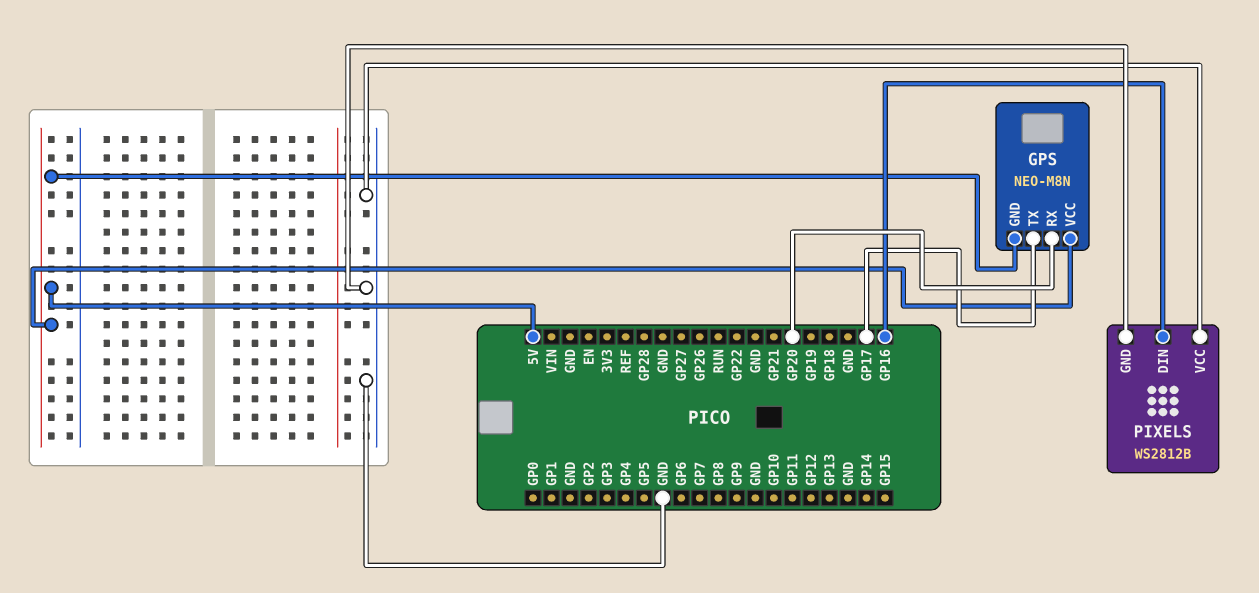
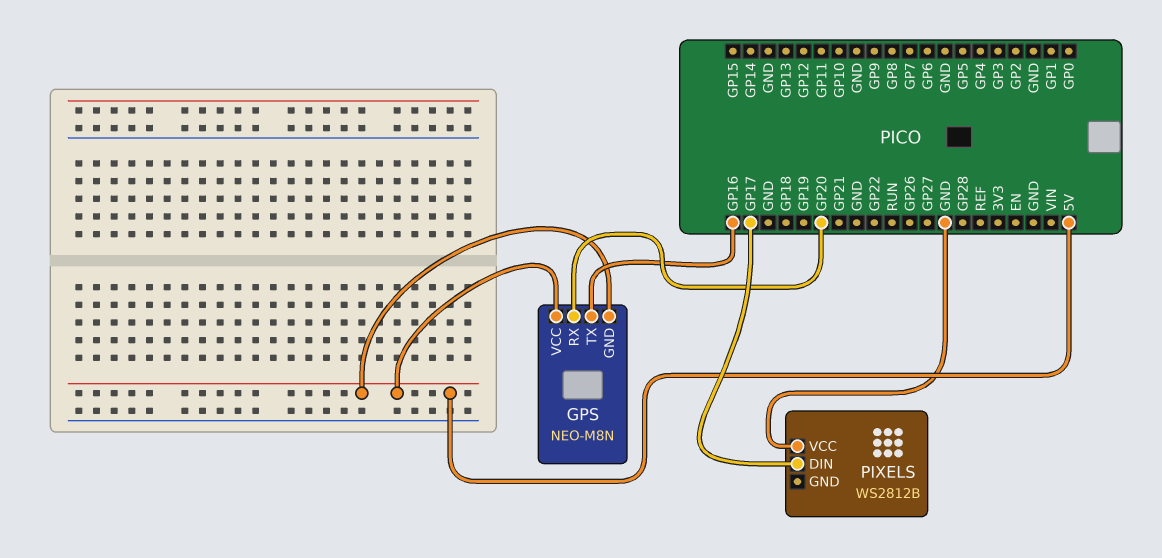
GPS pin TX: GP17 -> GP16
PIXELS pin DIN: GP16 -> GP17
PIXELS pin GND: GND -> none

